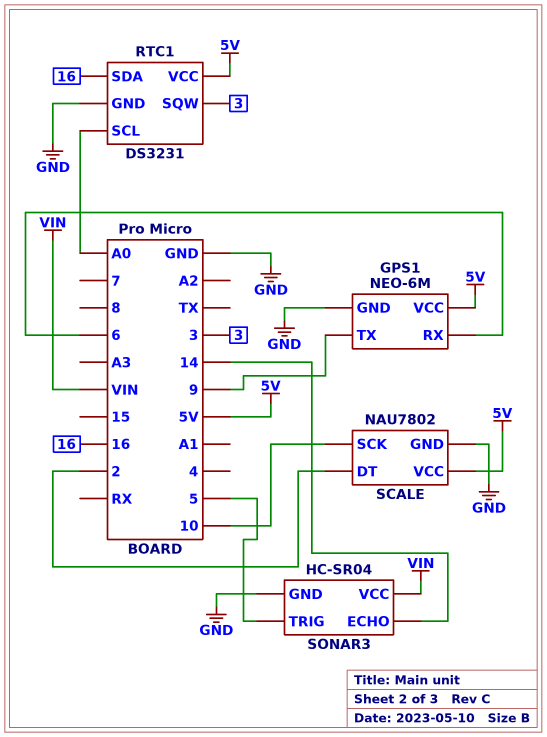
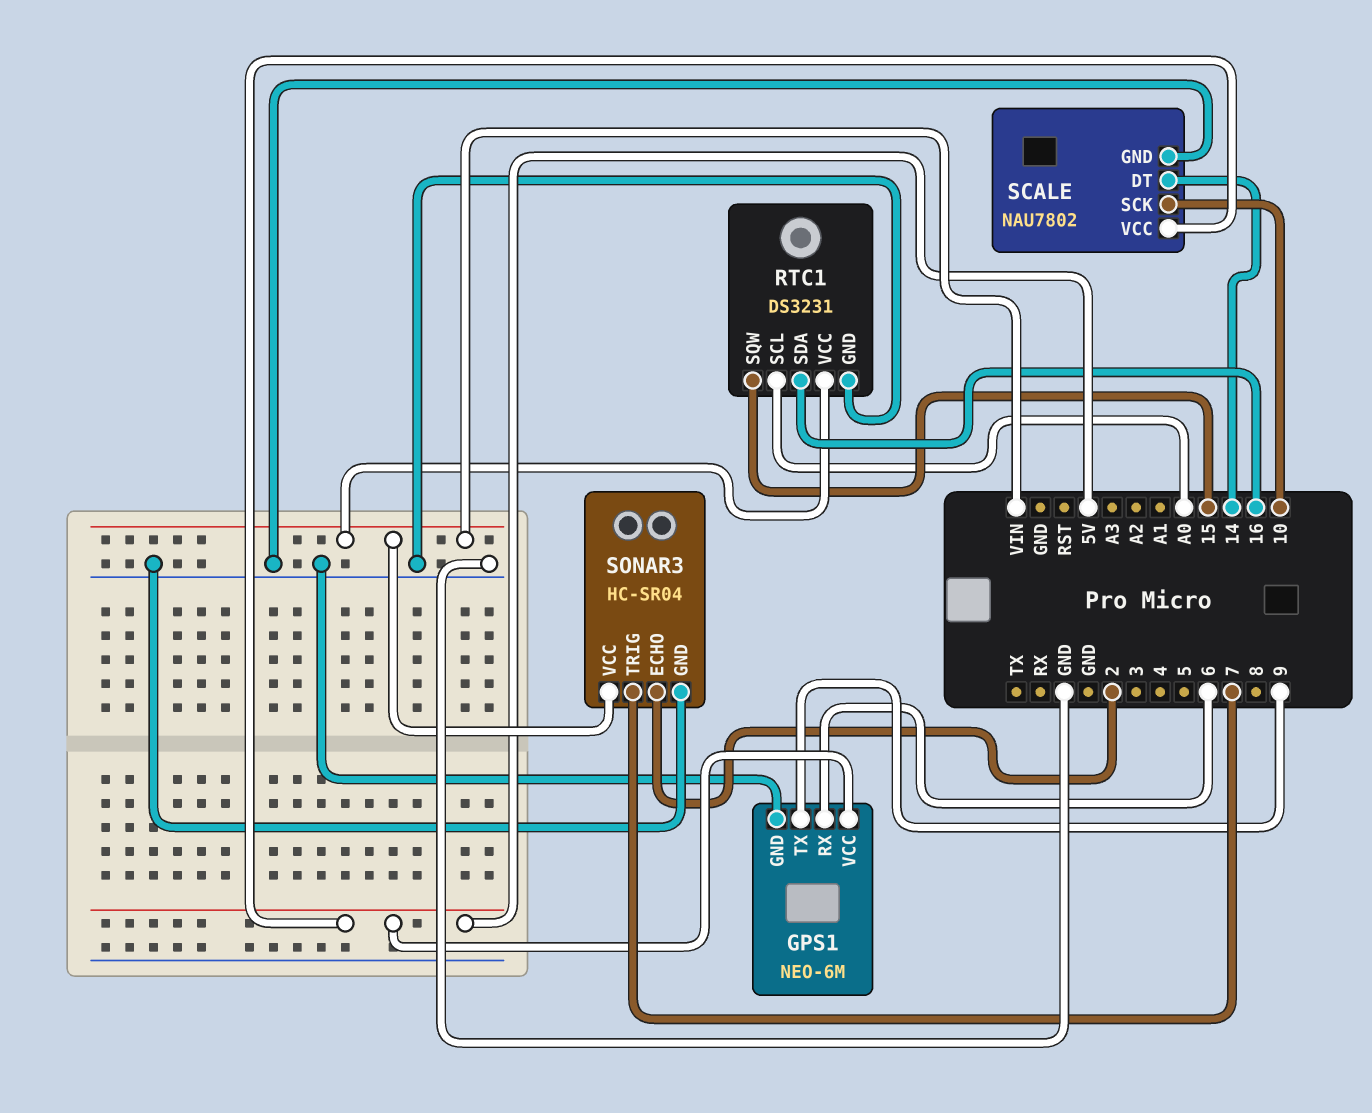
RTC1 pin SQW: 3 -> 15
RTC1 pin VCC: 5V -> VIN
SCALE pin DT: 2 -> 14
SONAR3 pin ECHO: 14 -> 2
SONAR3 pin TRIG: 5 -> 7

